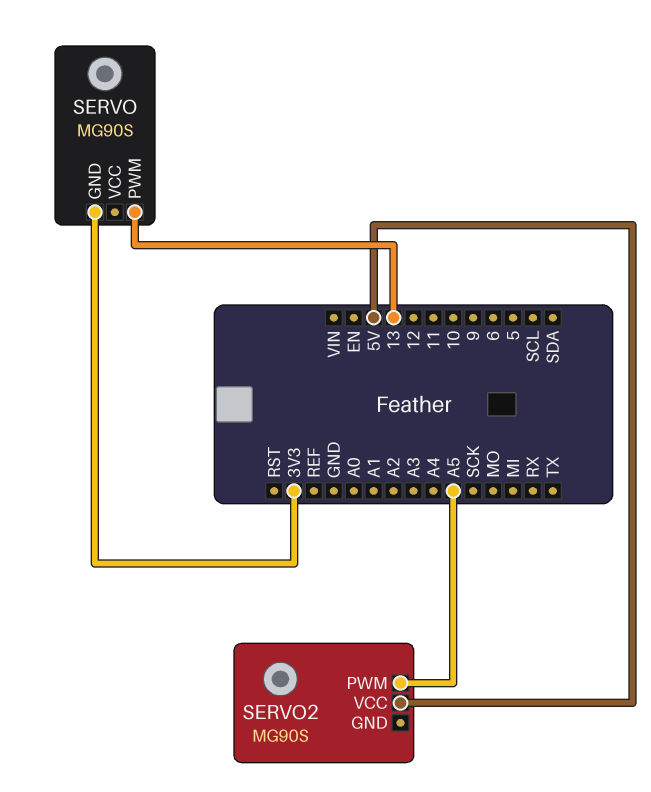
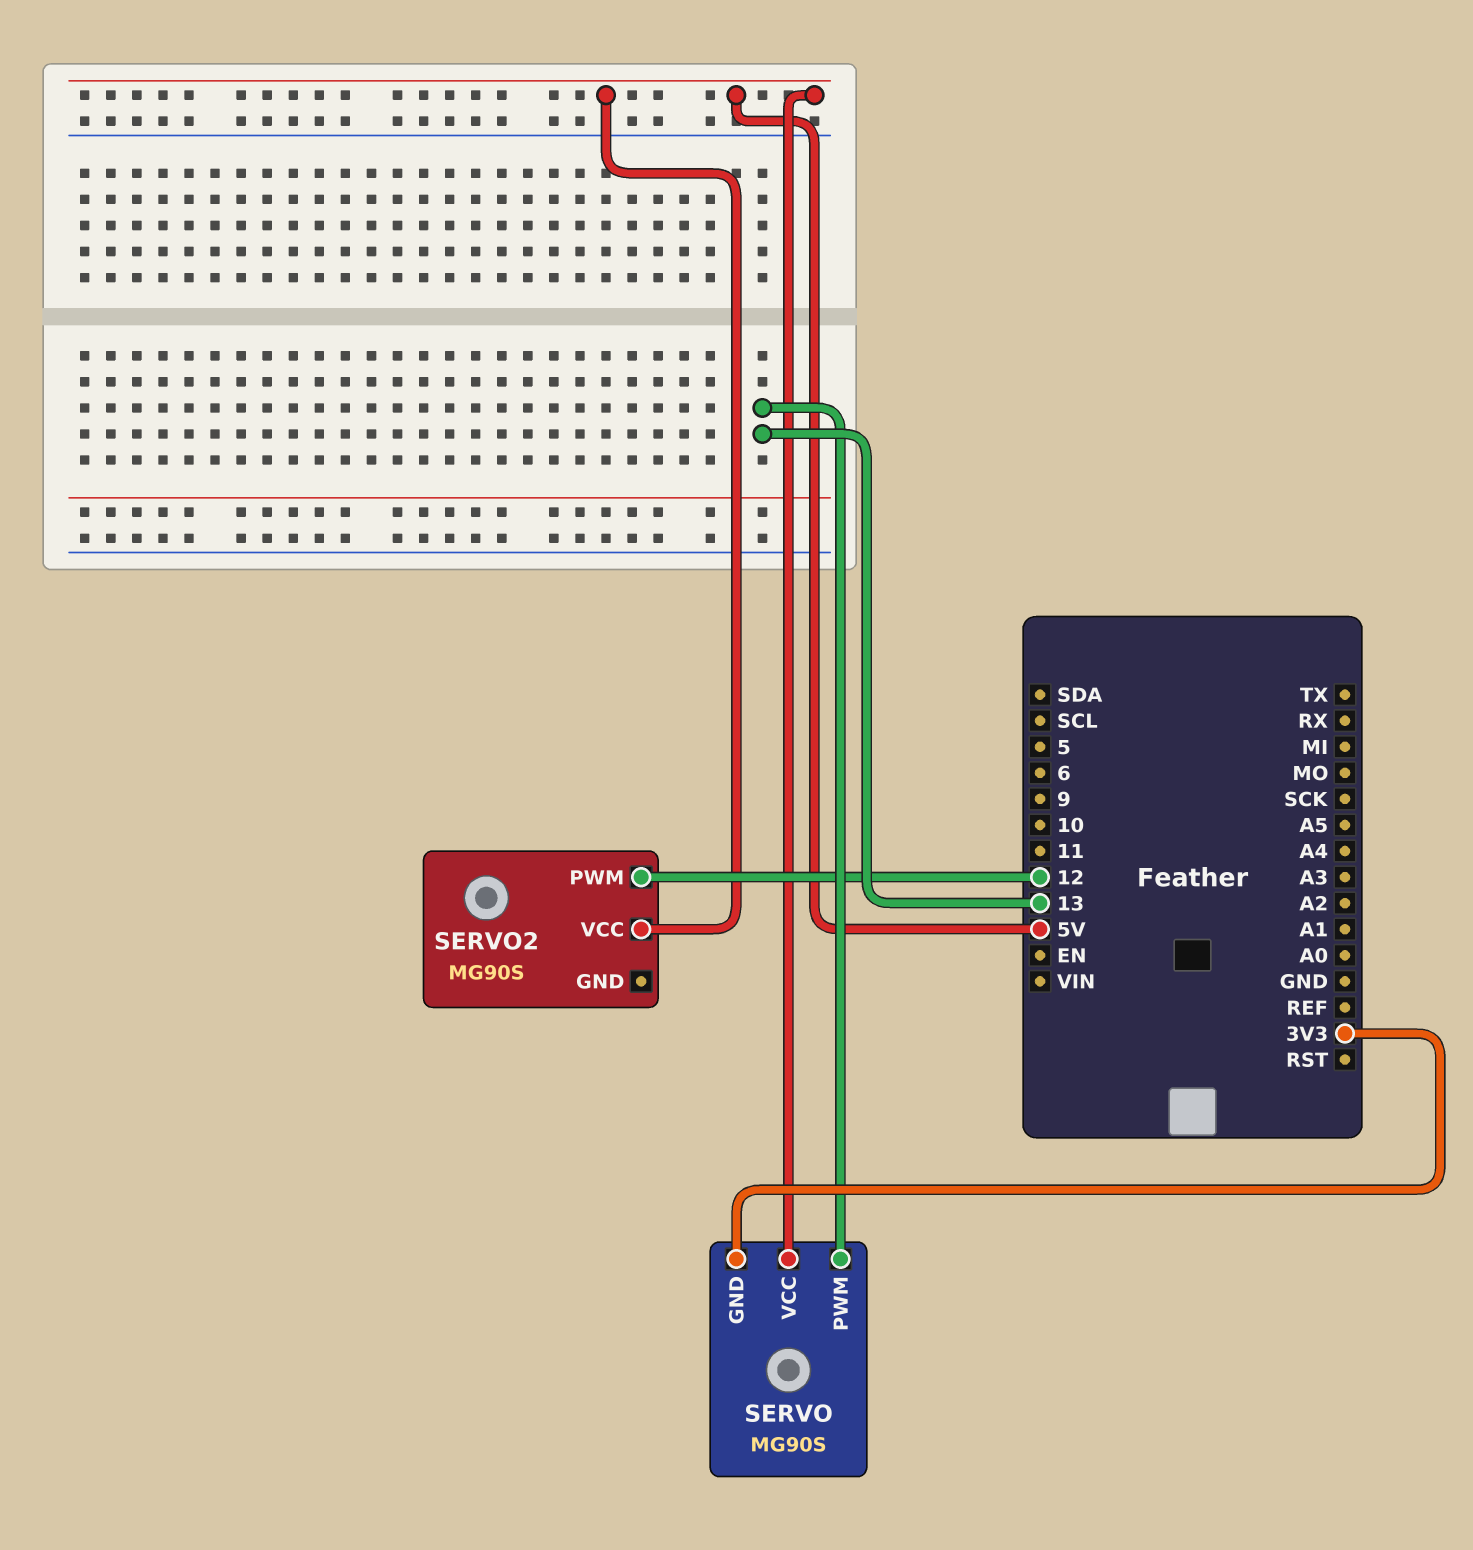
SERVO pin VCC: none -> 5V
SERVO2 pin PWM: A5 -> 12

